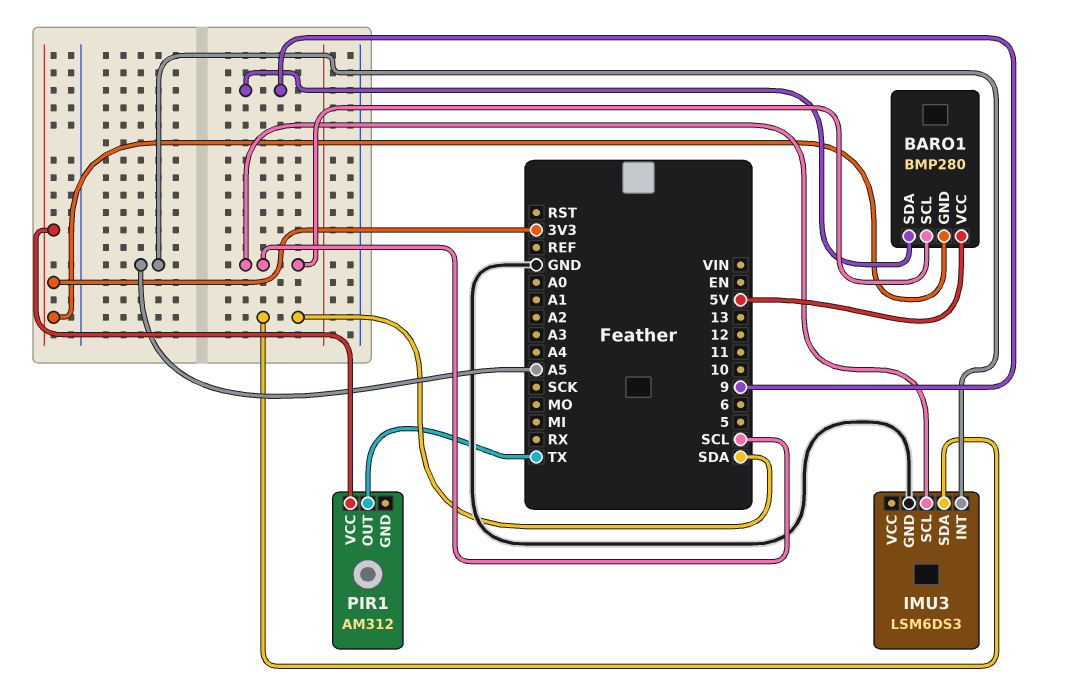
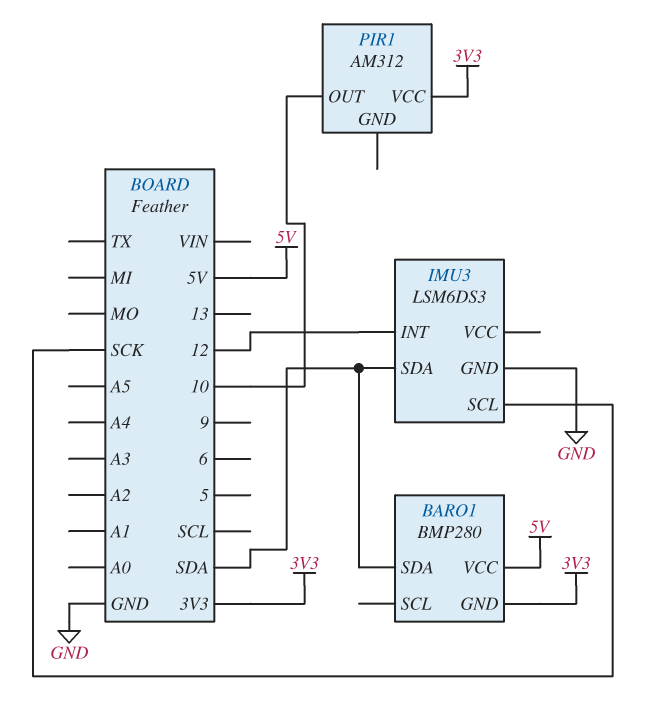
BARO1 pin SCL: SCL -> none
BARO1 pin SDA: 9 -> SDA
IMU3 pin INT: A5 -> 12
IMU3 pin SCL: SCL -> SCK
PIR1 pin OUT: TX -> 10

